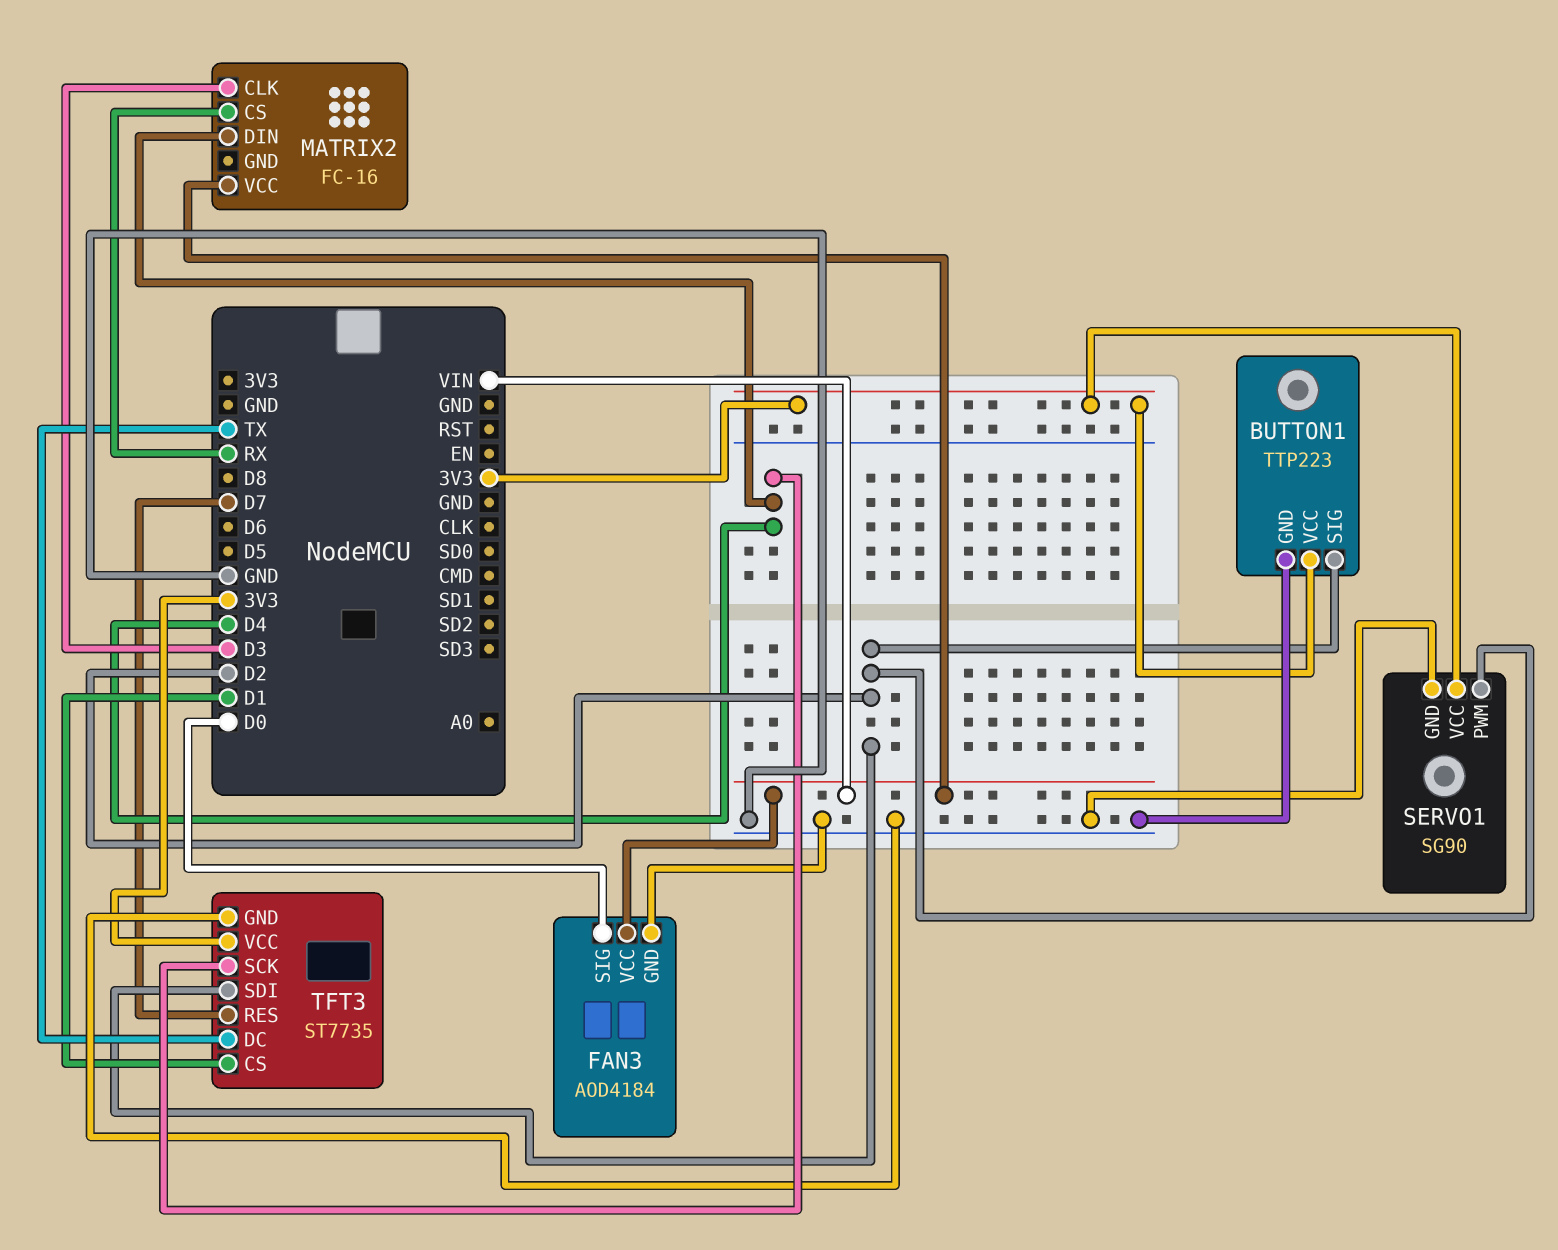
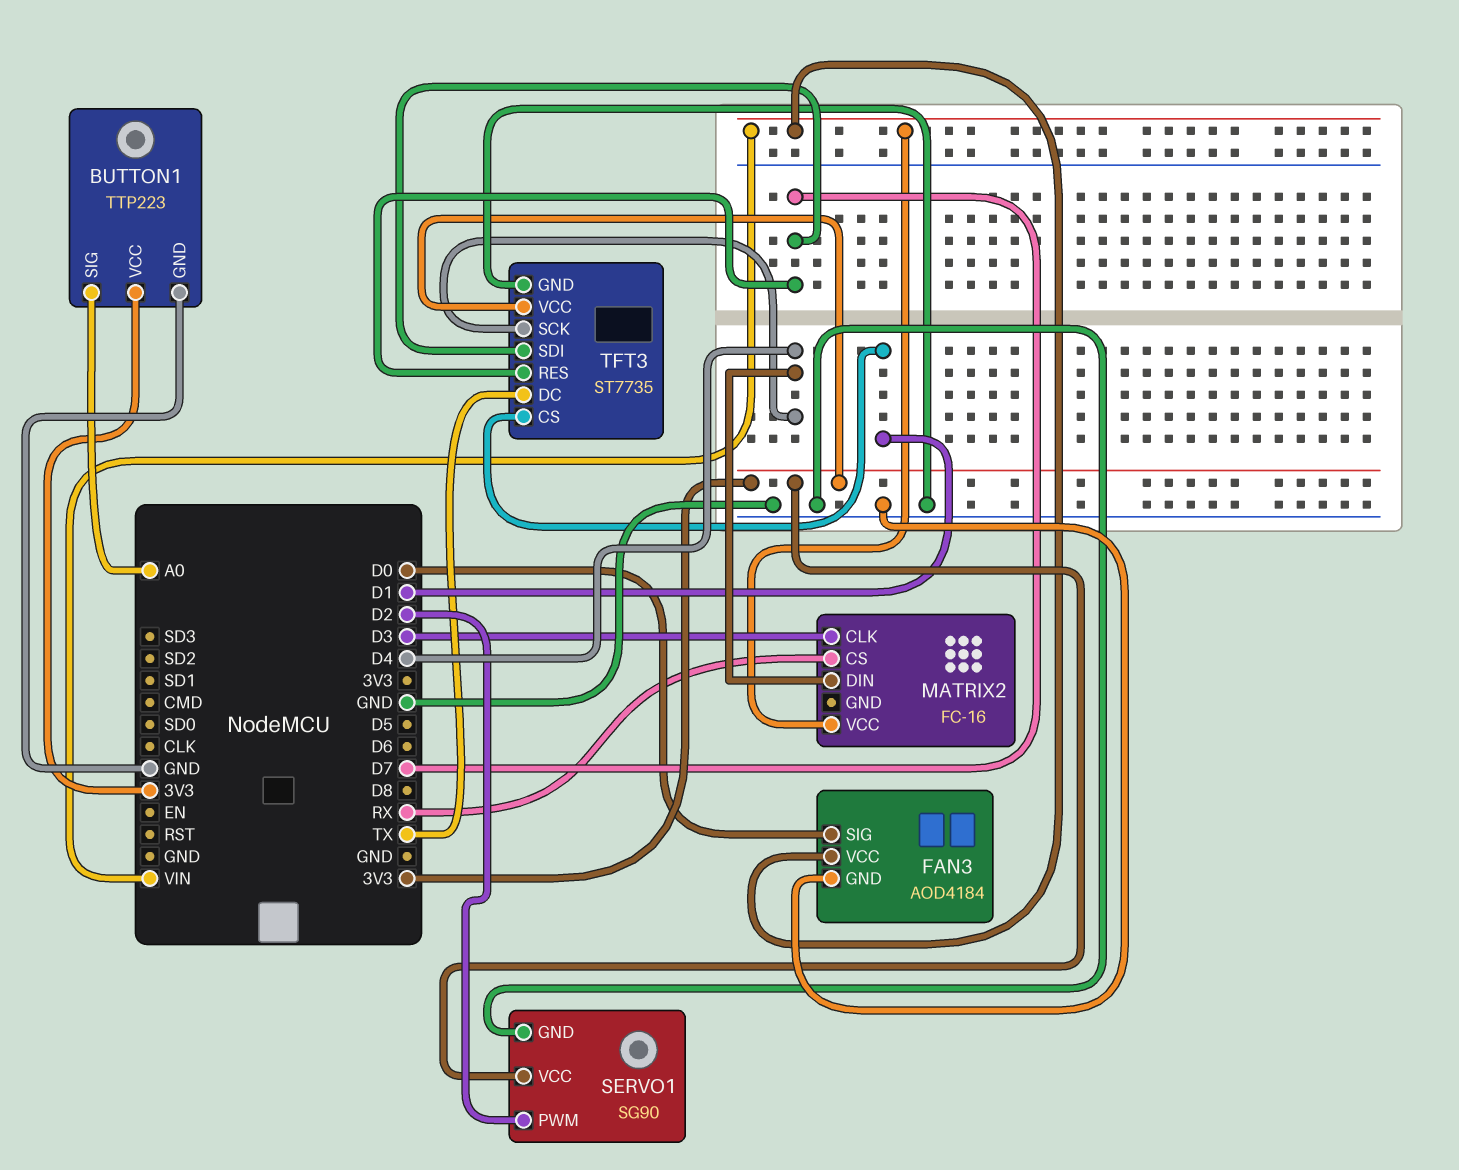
BUTTON1 pin SIG: D2 -> A0
TFT3 pin SDI: D2 -> D7

